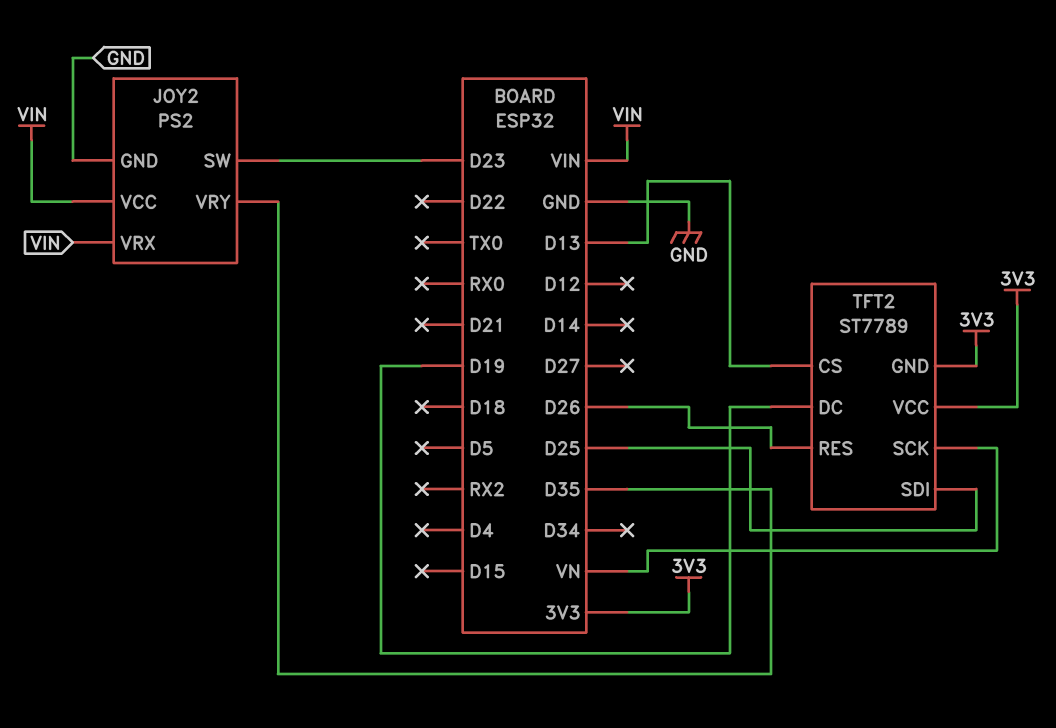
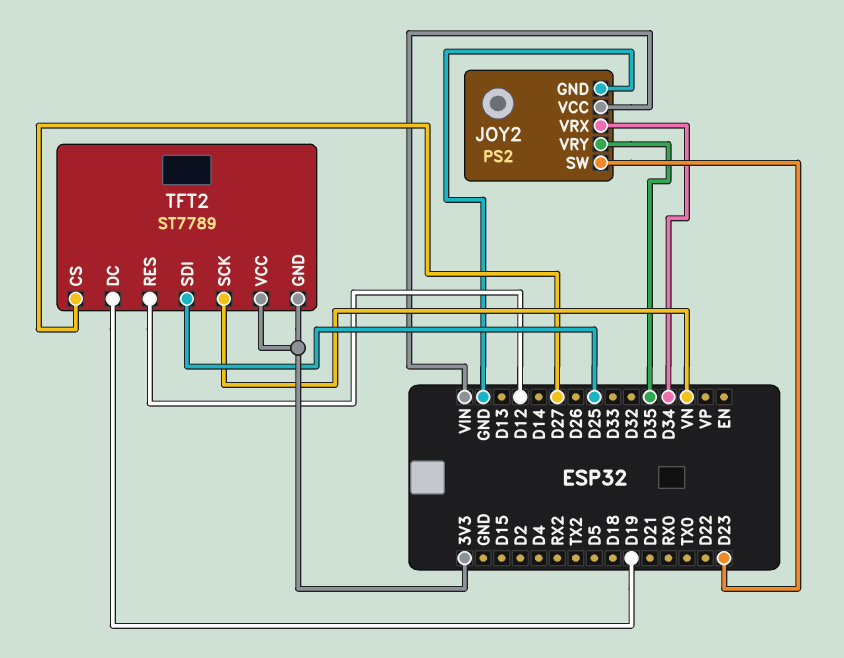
JOY2 pin VRX: VIN -> D34
TFT2 pin CS: D13 -> D27
TFT2 pin RES: D26 -> D12

